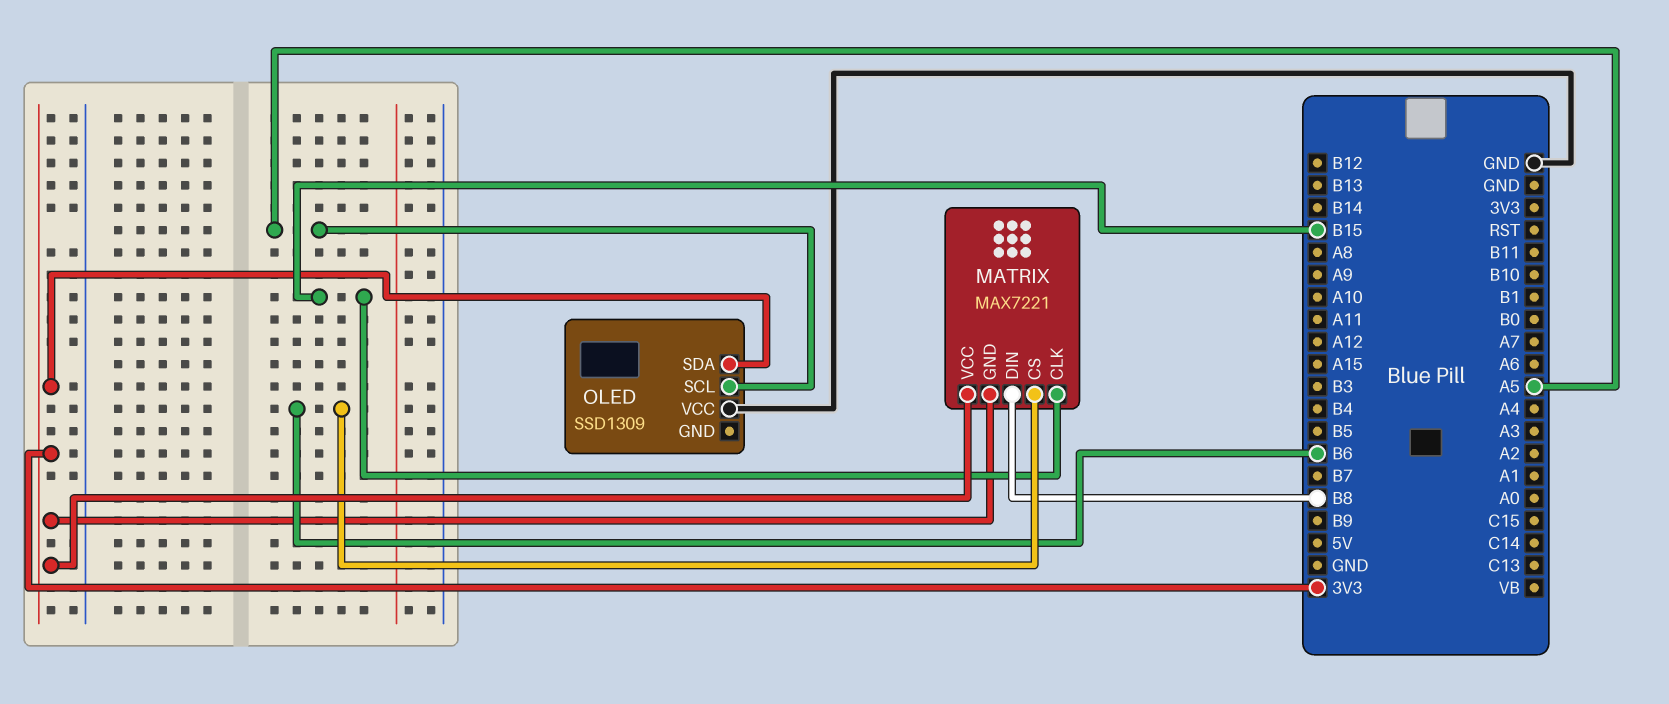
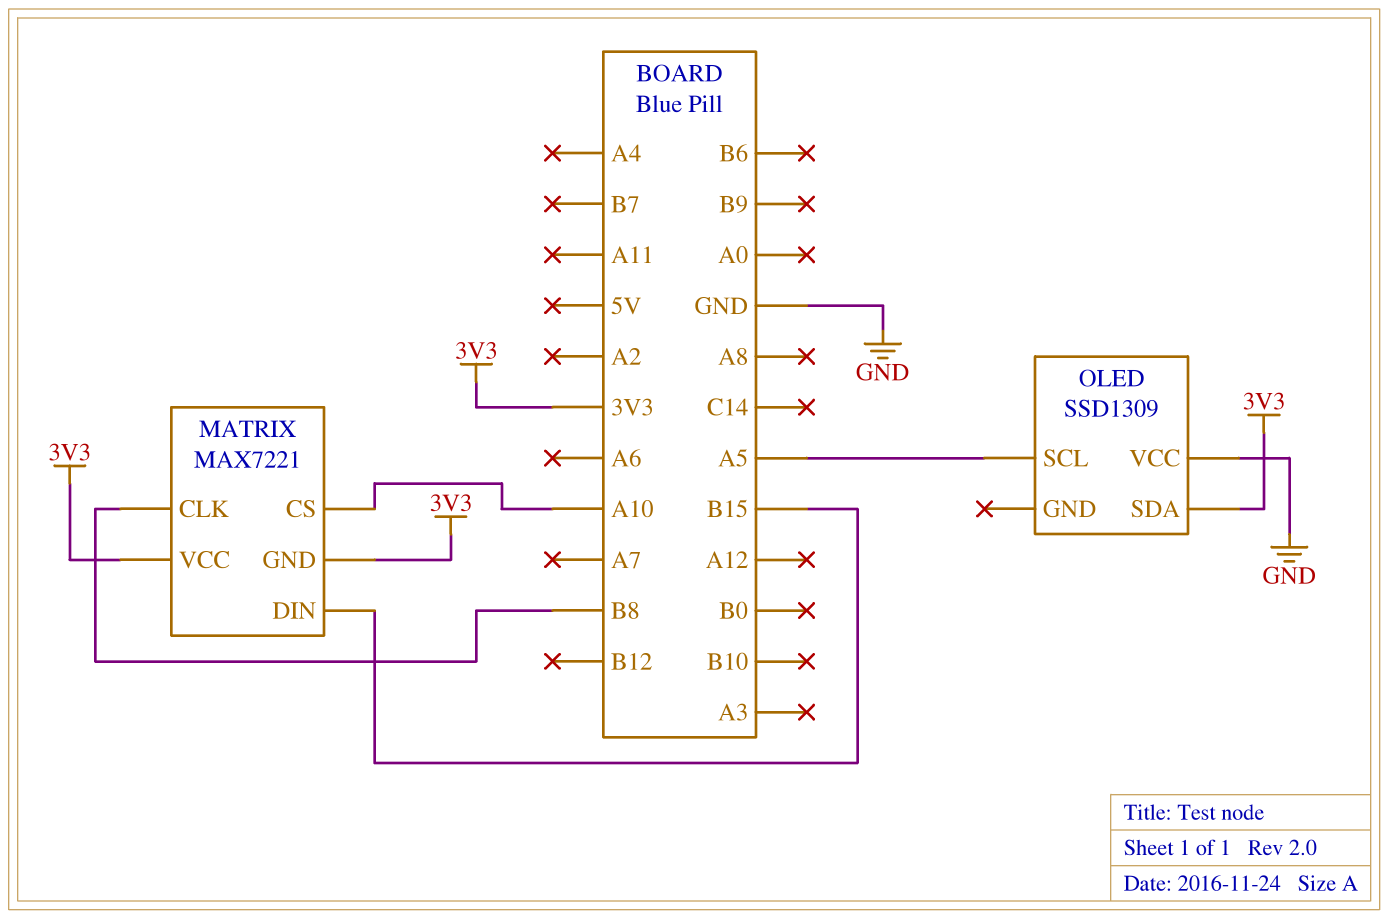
MATRIX pin CLK: B15 -> B8
MATRIX pin CS: B6 -> A10
MATRIX pin DIN: B8 -> B15

